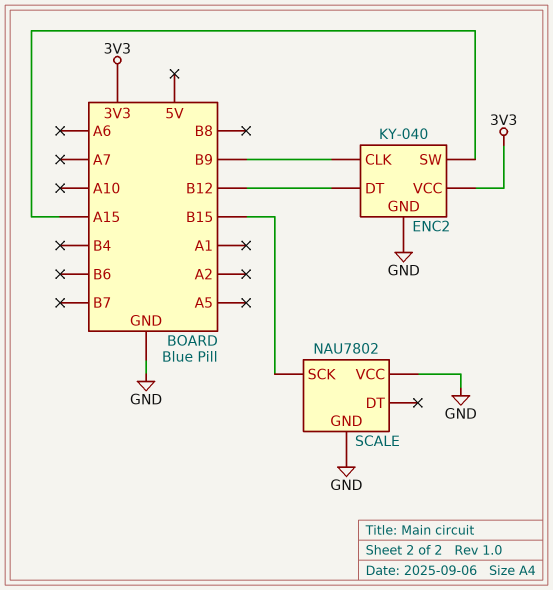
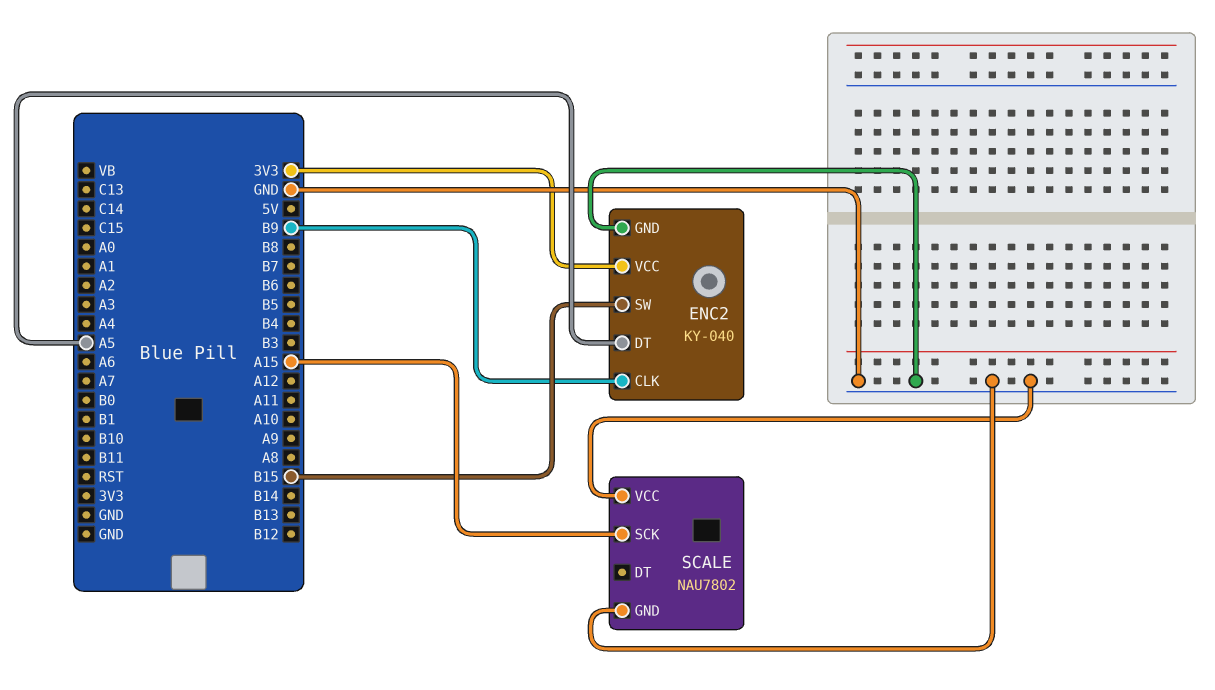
ENC2 pin DT: B12 -> A5
ENC2 pin SW: A15 -> B15
SCALE pin SCK: B15 -> A15

